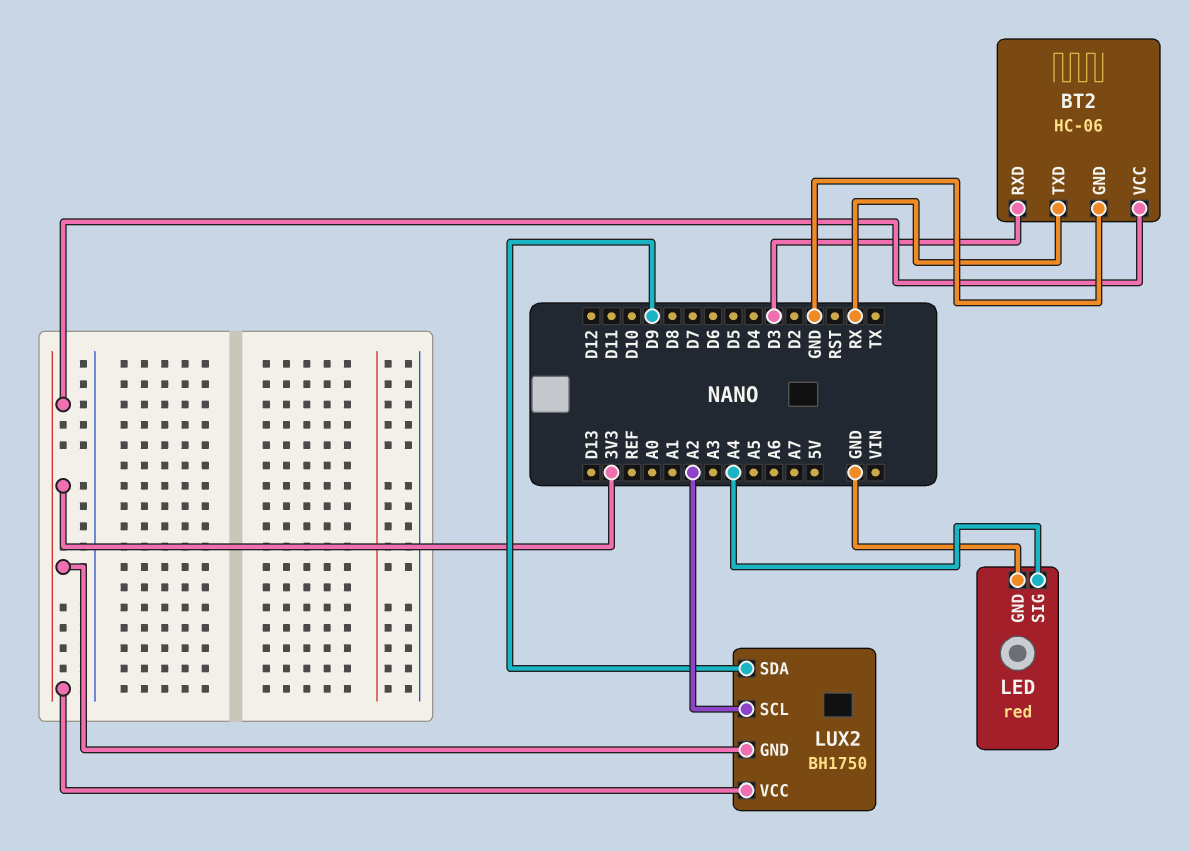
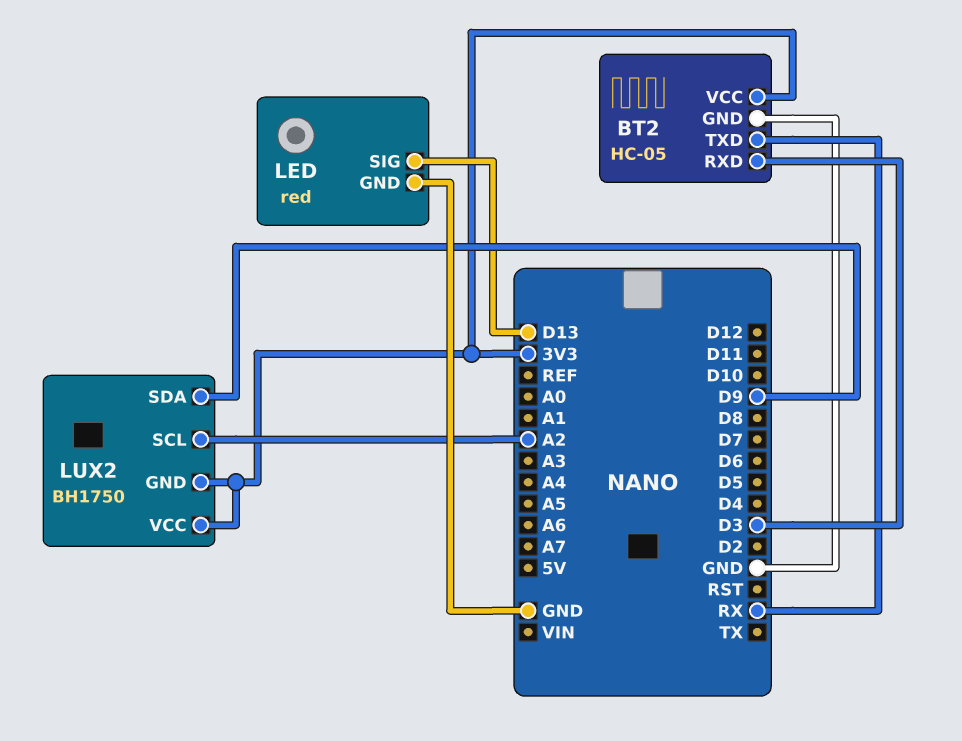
BT2: HC-06 -> HC-05
LED pin SIG: A4 -> D13

